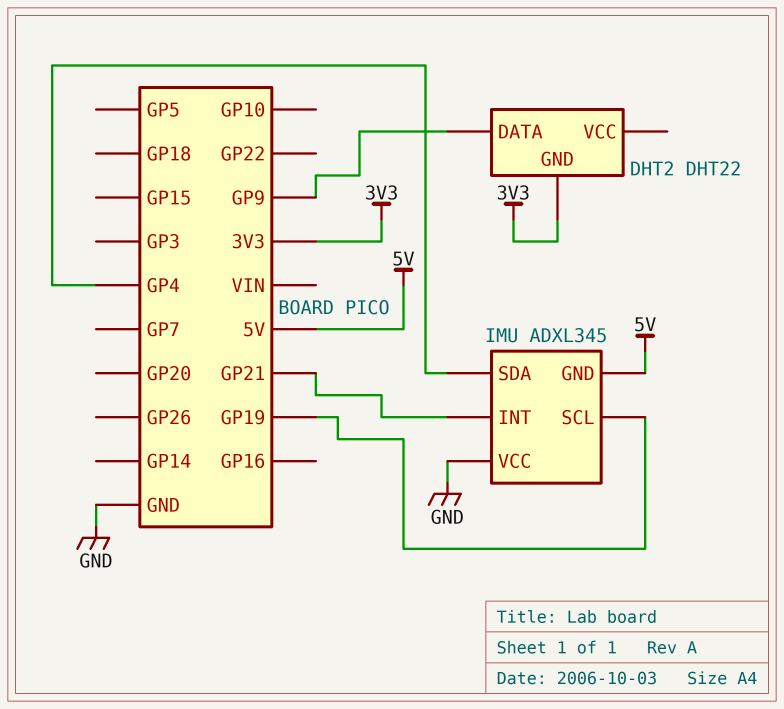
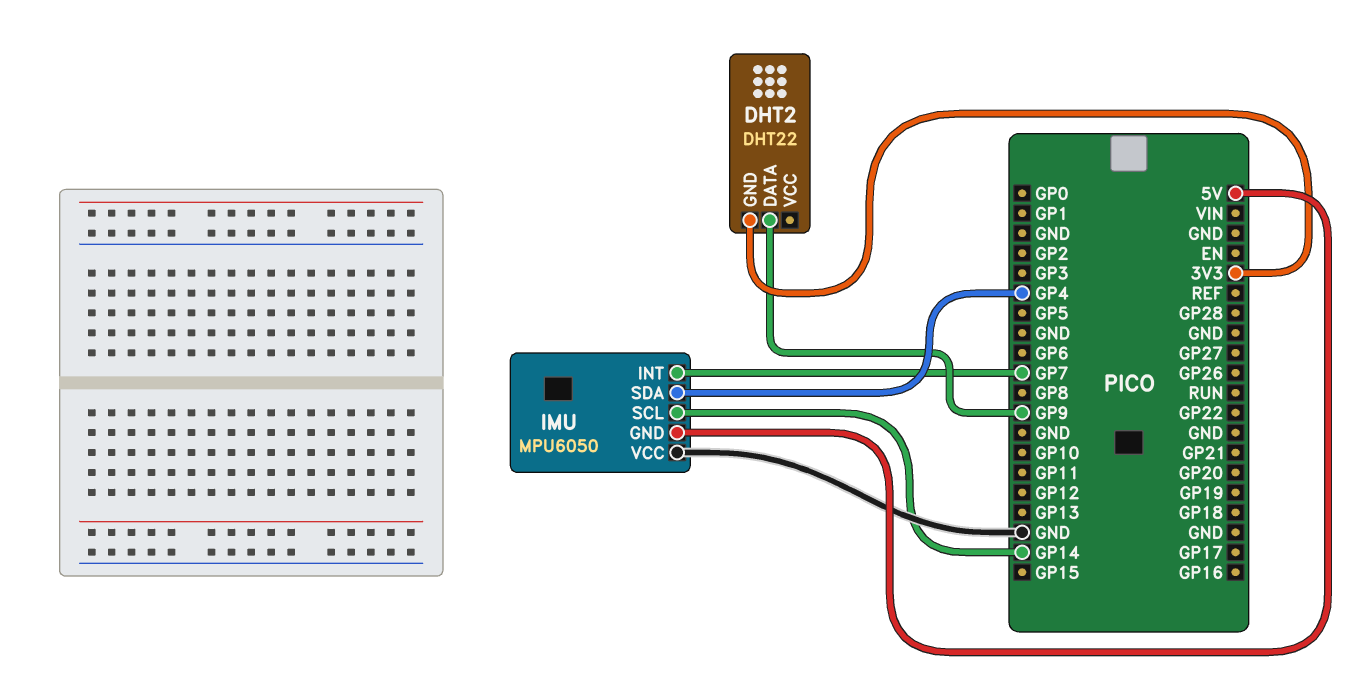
IMU: ADXL345 -> MPU6050
IMU pin INT: GP21 -> GP7
IMU pin SCL: GP19 -> GP14

